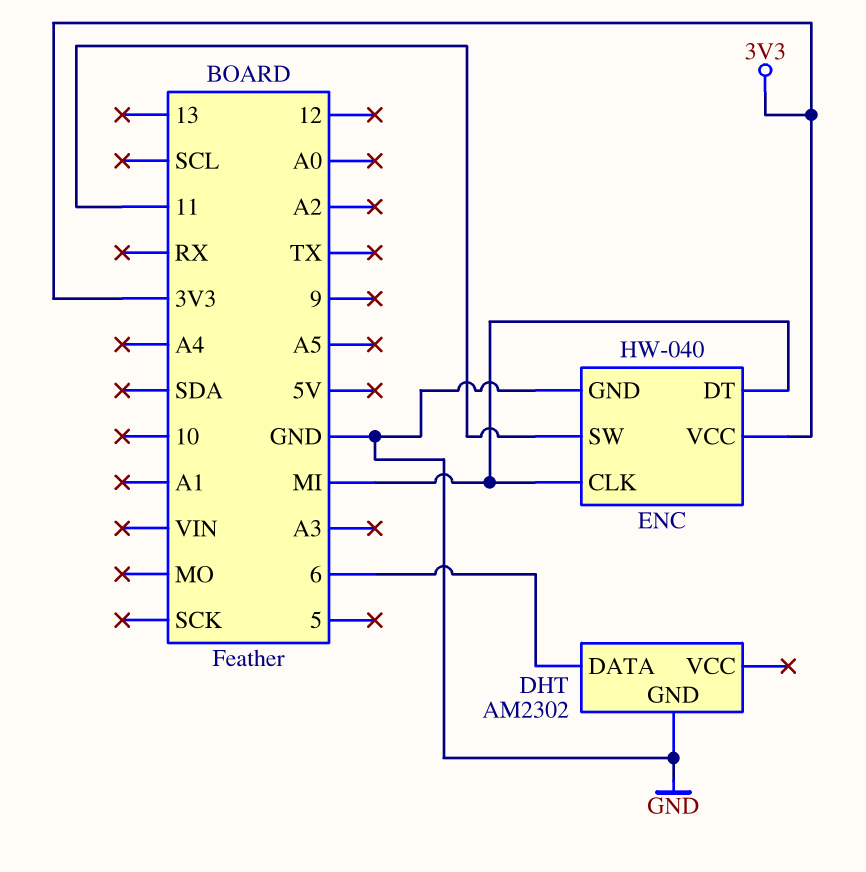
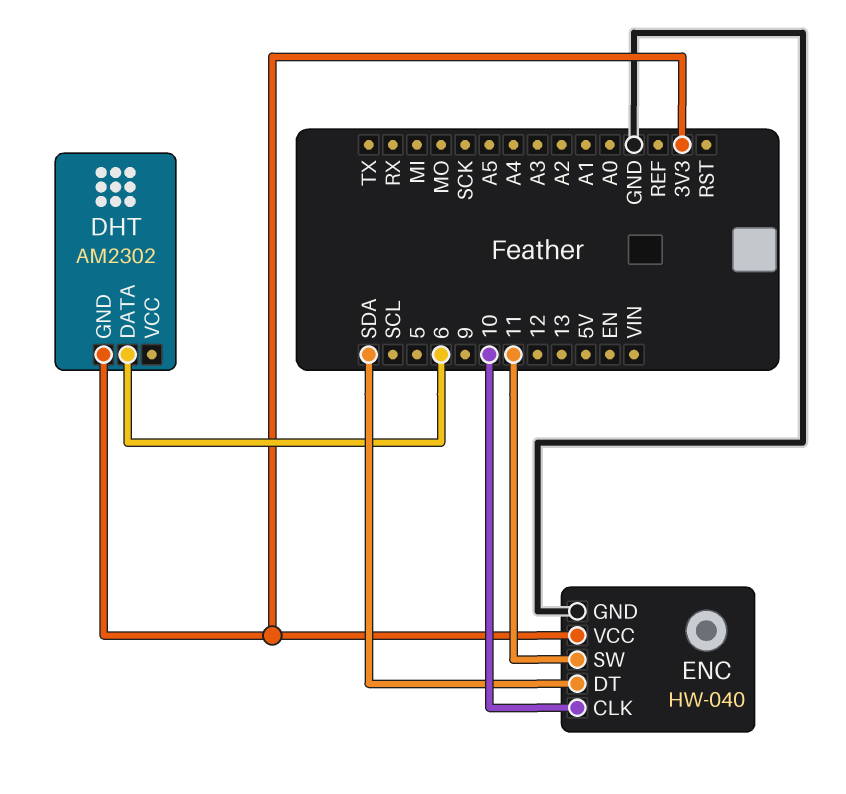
DHT pin GND: GND -> 3V3
ENC pin CLK: MI -> 10
ENC pin DT: MI -> SDA

